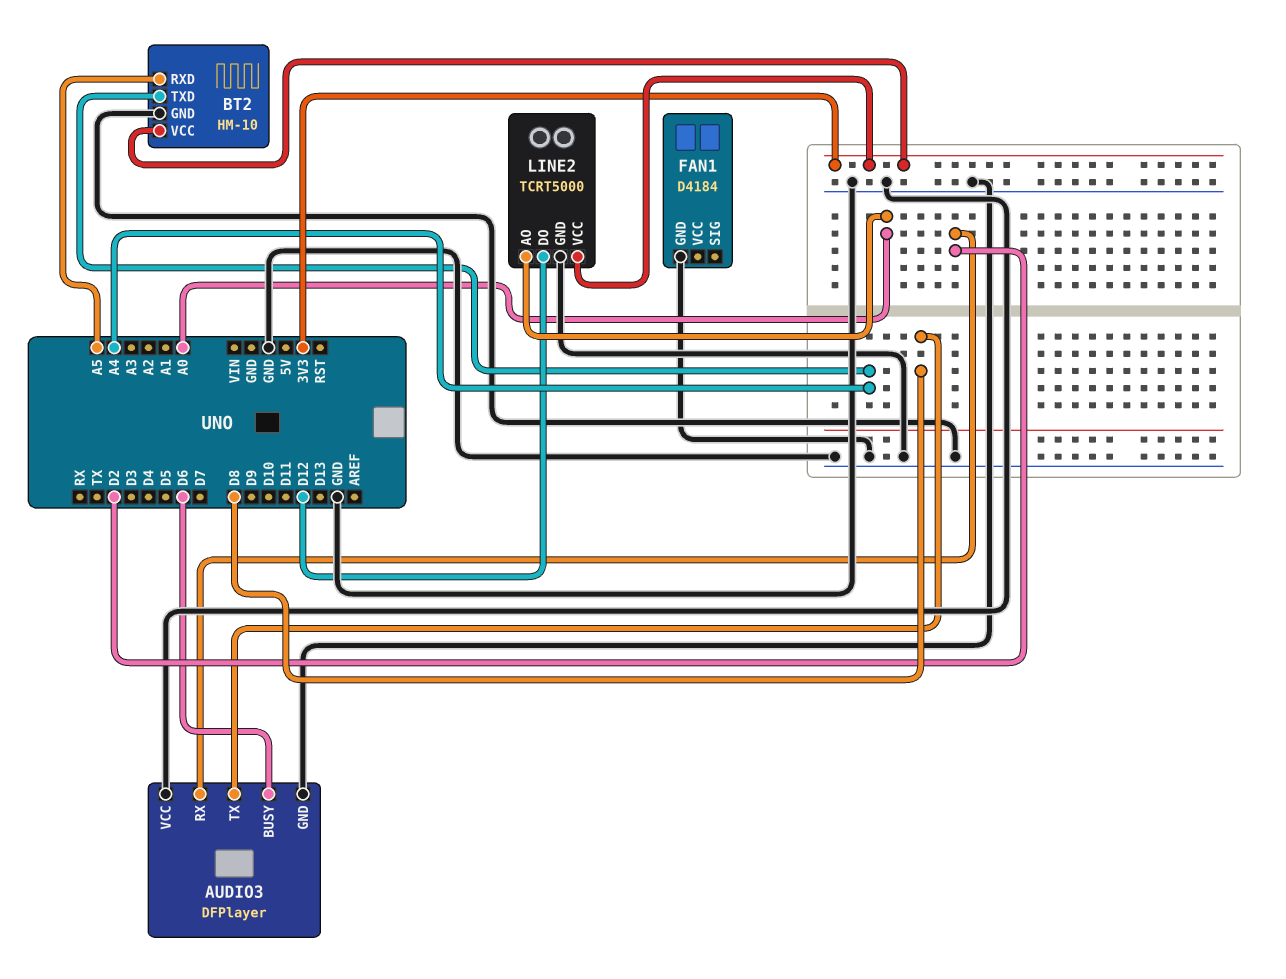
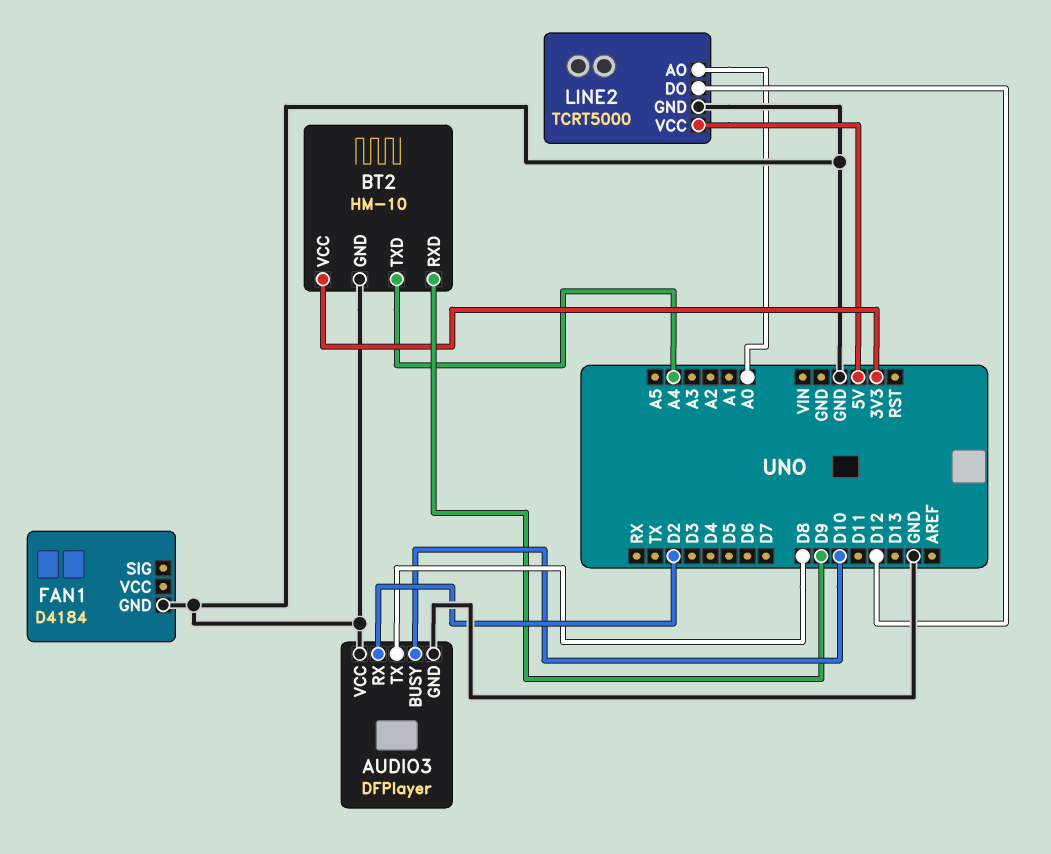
AUDIO3 pin BUSY: D6 -> D10
BT2 pin RXD: A5 -> D9
LINE2 pin VCC: 3V3 -> 5V

